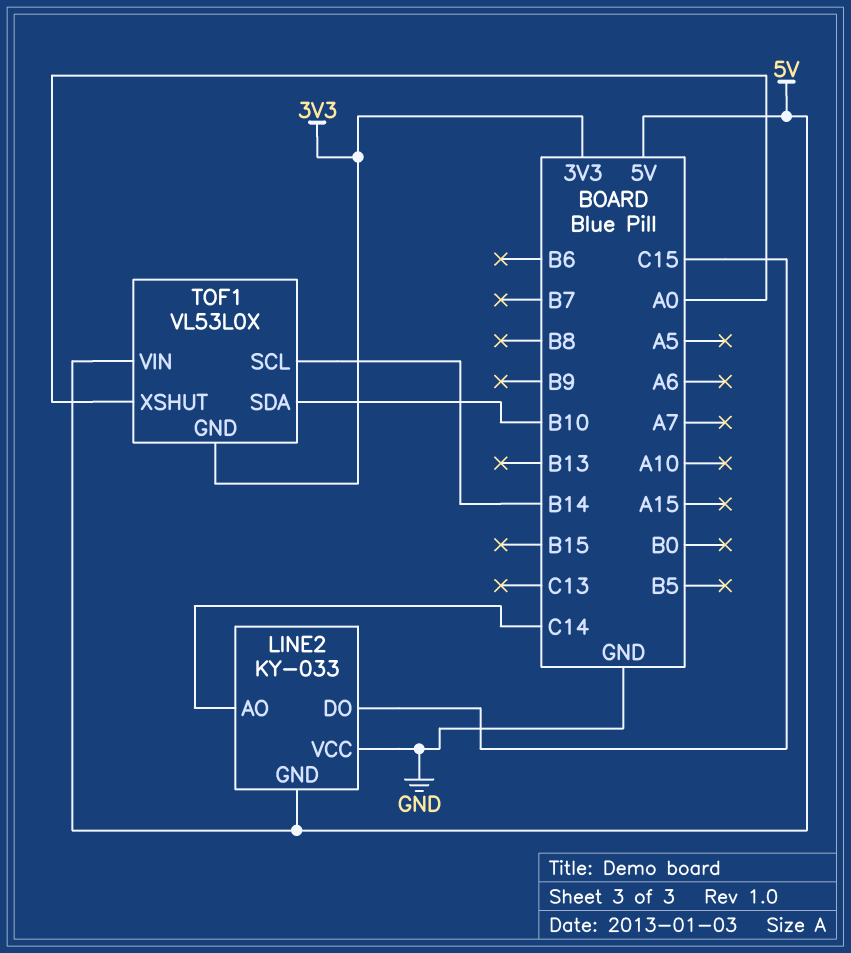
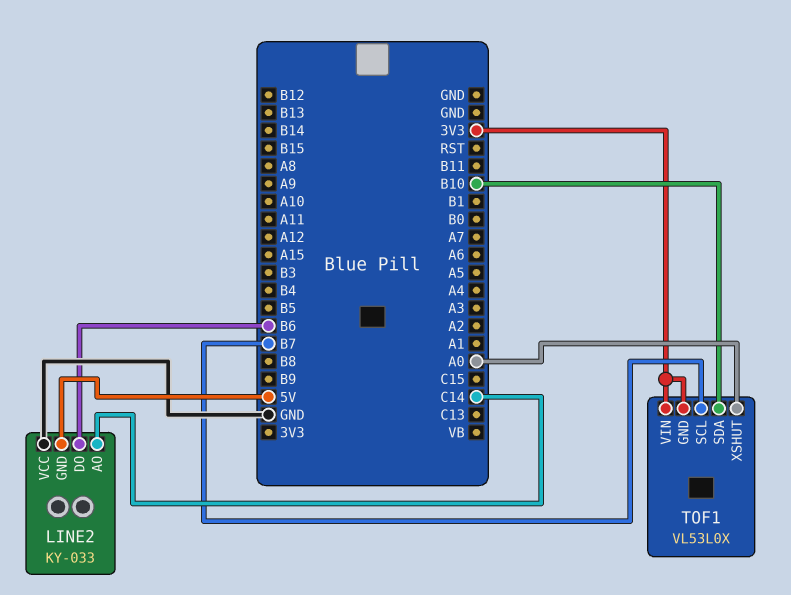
LINE2 pin DO: C15 -> B6
TOF1 pin SCL: B14 -> B7
TOF1 pin VIN: 5V -> 3V3

